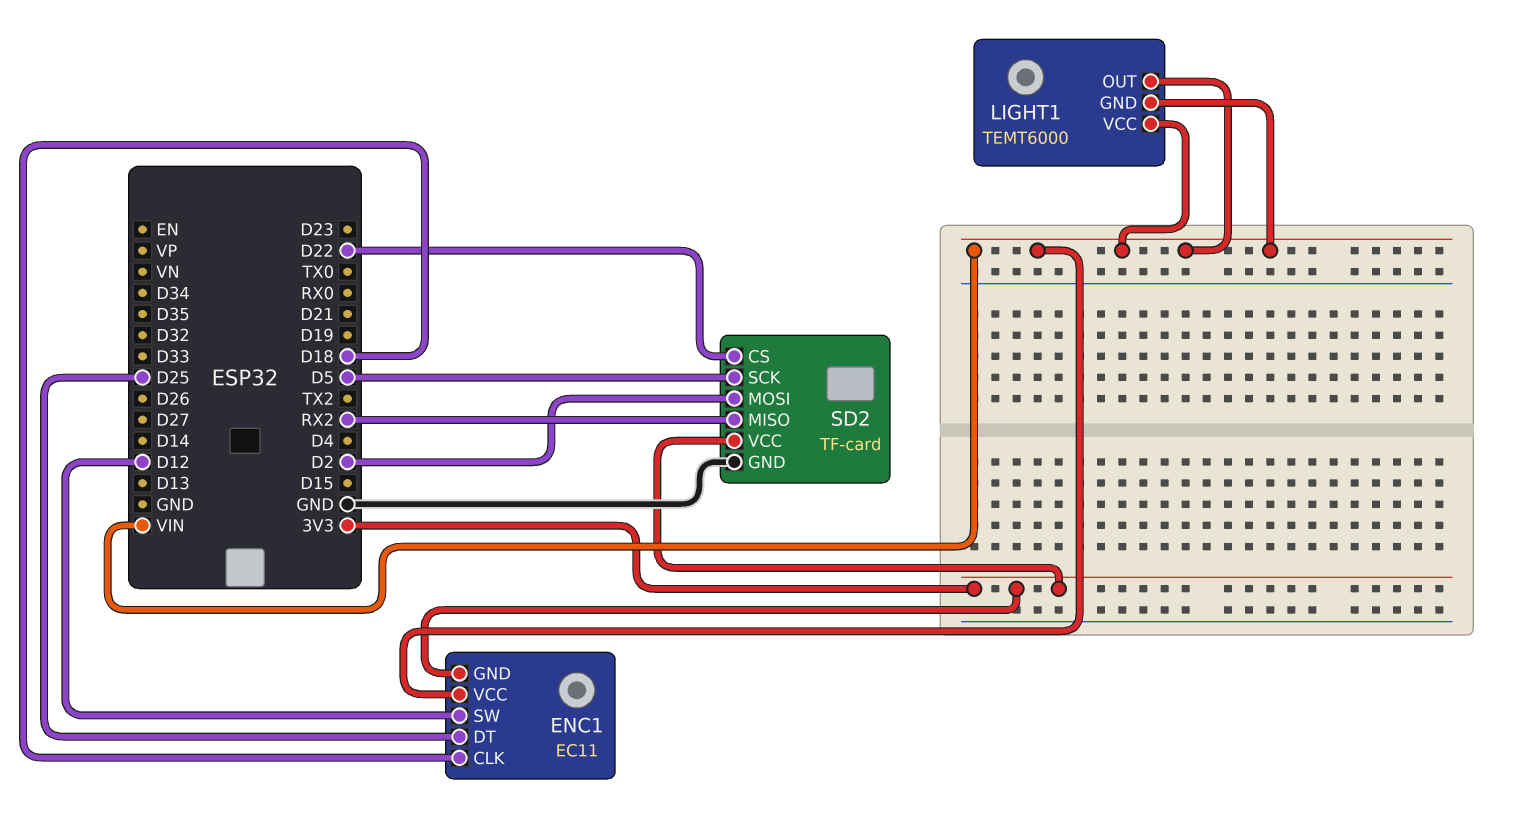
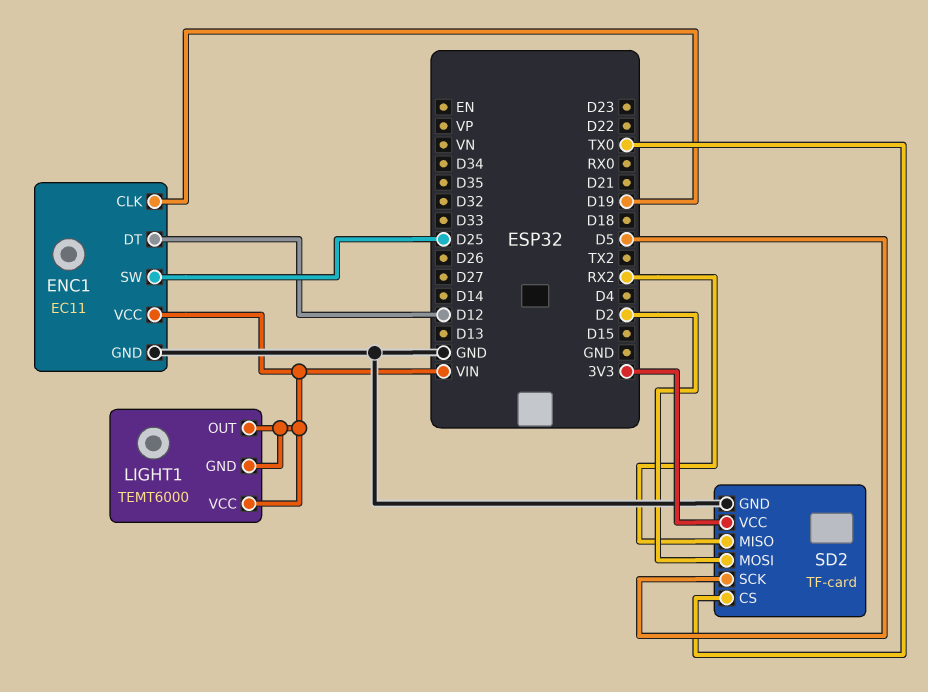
ENC1 pin CLK: D18 -> D19
ENC1 pin DT: D25 -> D12
ENC1 pin GND: 3V3 -> GND
ENC1 pin SW: D12 -> D25
SD2 pin CS: D22 -> TX0

